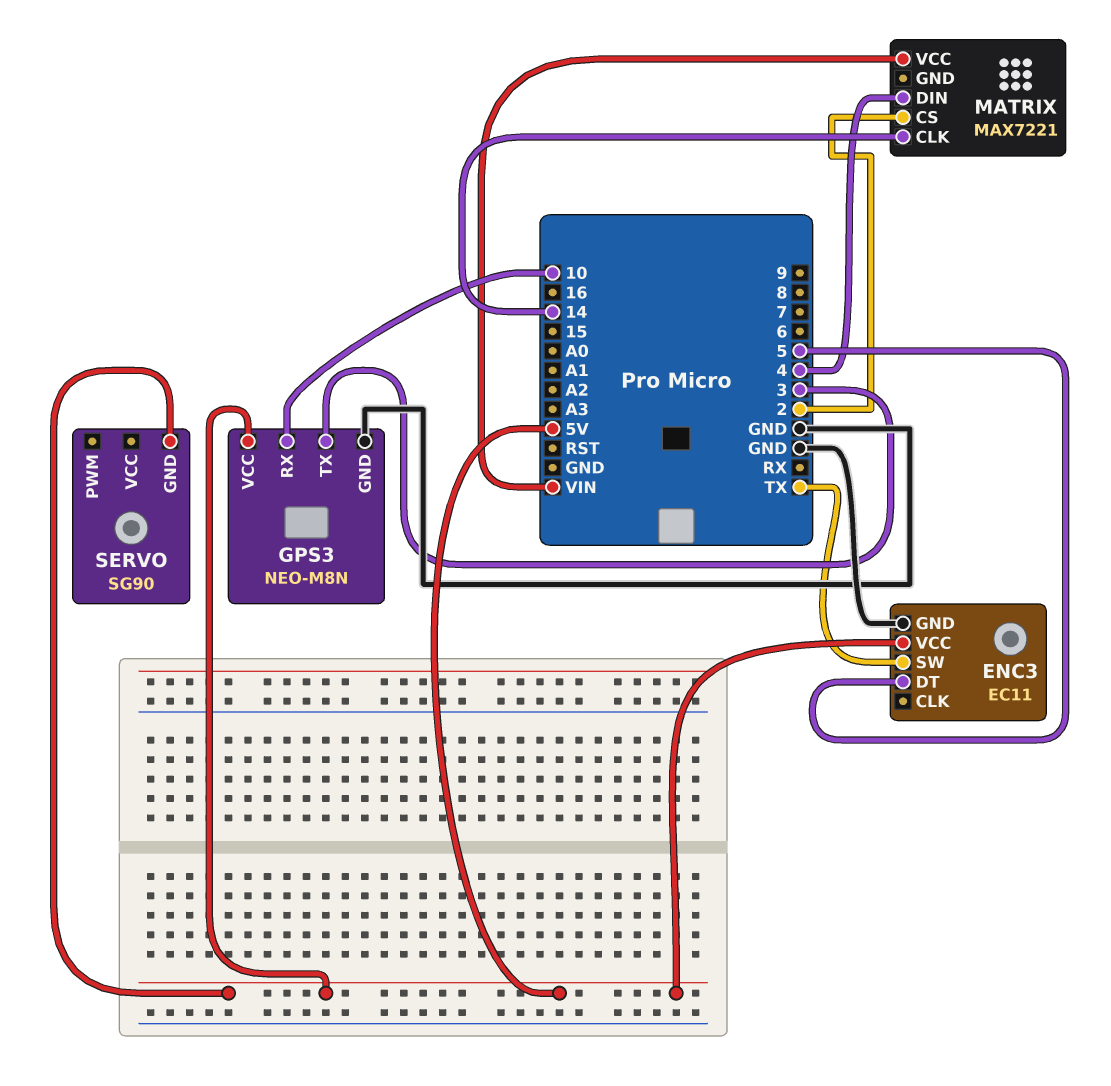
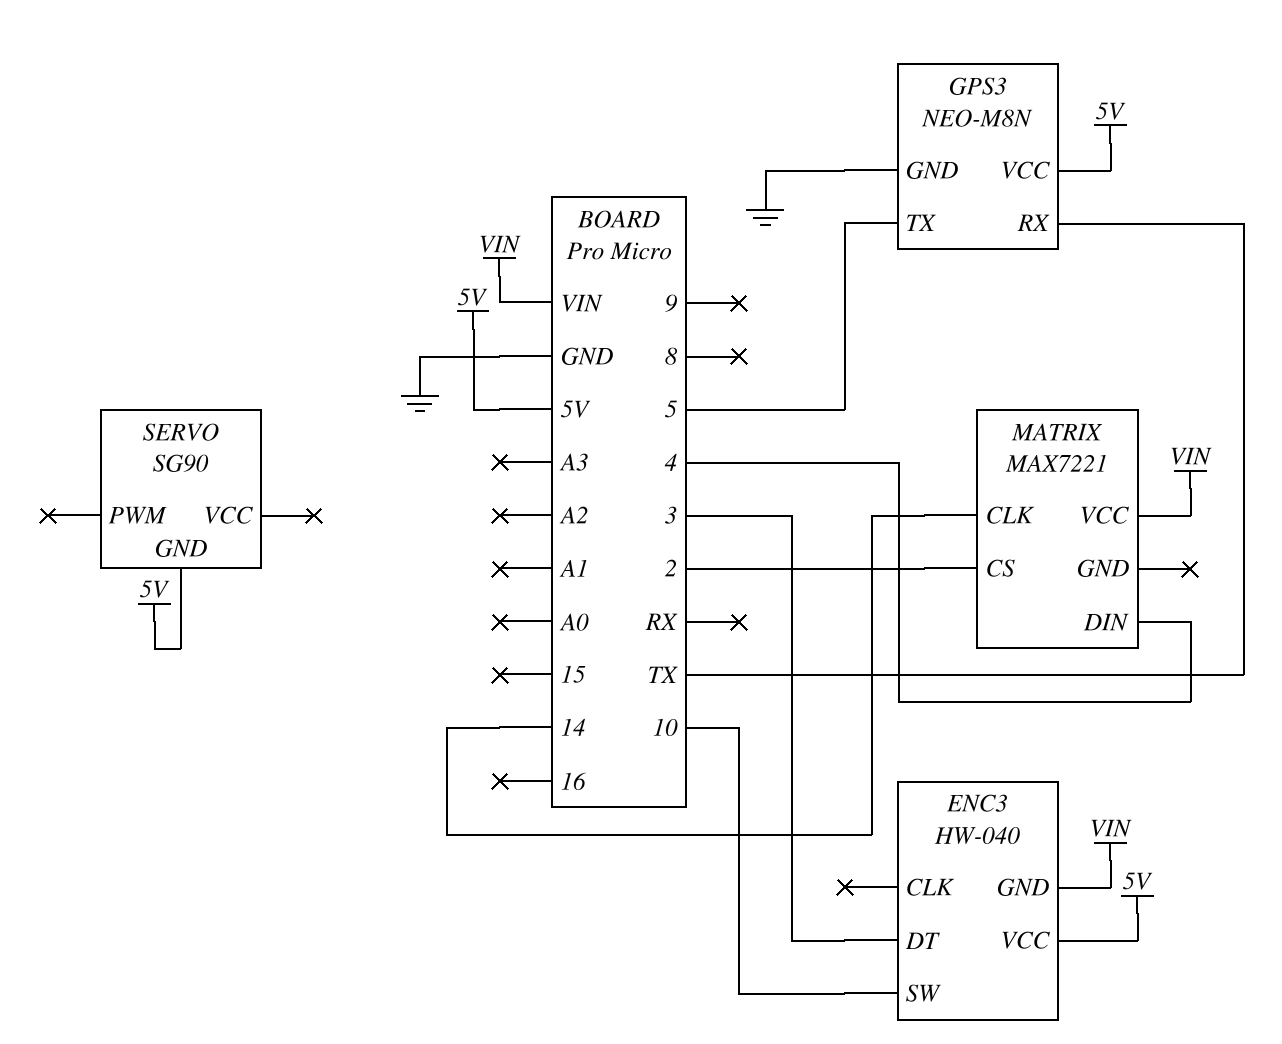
ENC3: EC11 -> HW-040
ENC3 pin DT: 5 -> 3
ENC3 pin GND: GND -> VIN
ENC3 pin SW: TX -> 10
GPS3 pin RX: 10 -> TX
GPS3 pin TX: 3 -> 5

